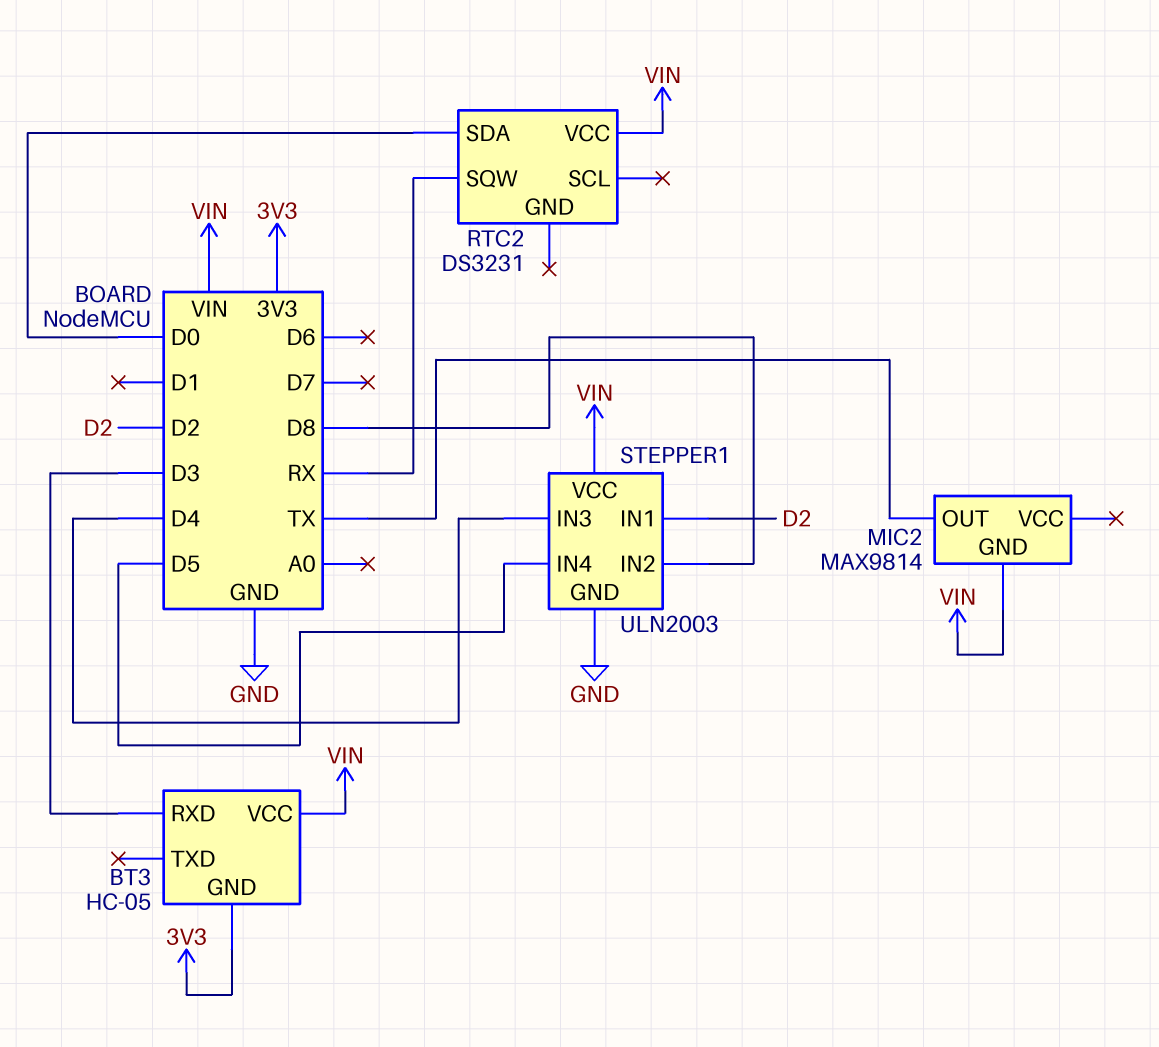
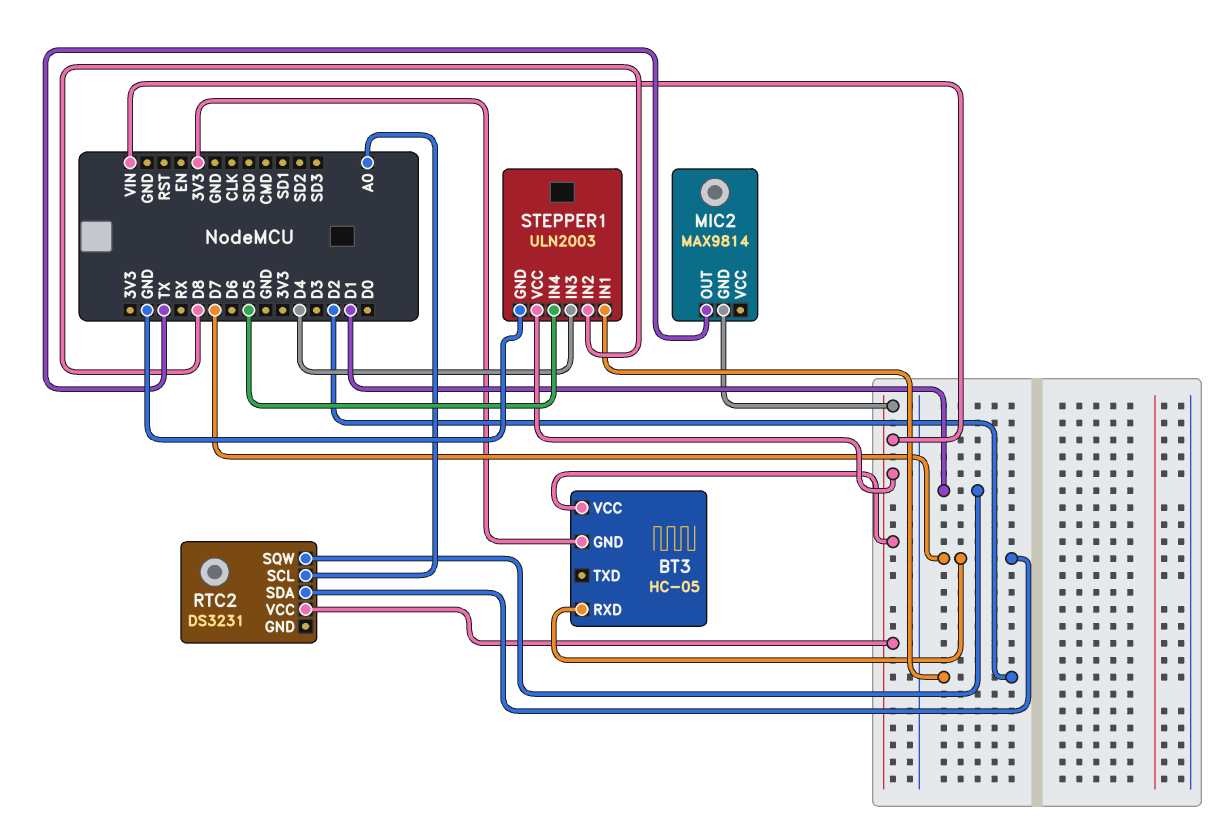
BT3 pin RXD: D3 -> D7
RTC2 pin SCL: none -> A0
RTC2 pin SDA: D0 -> D7
RTC2 pin SQW: RX -> D1

